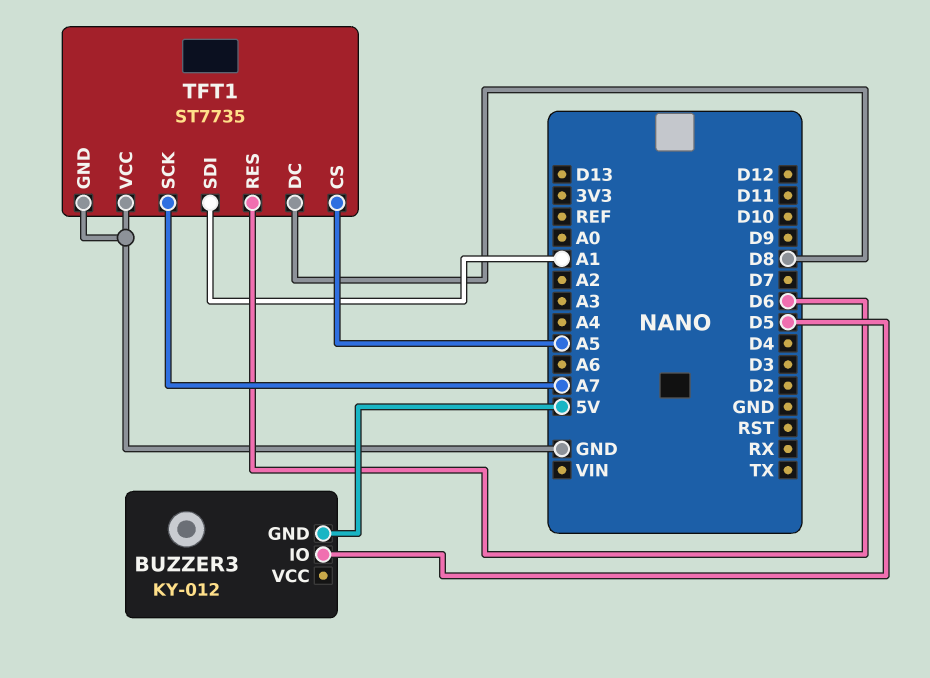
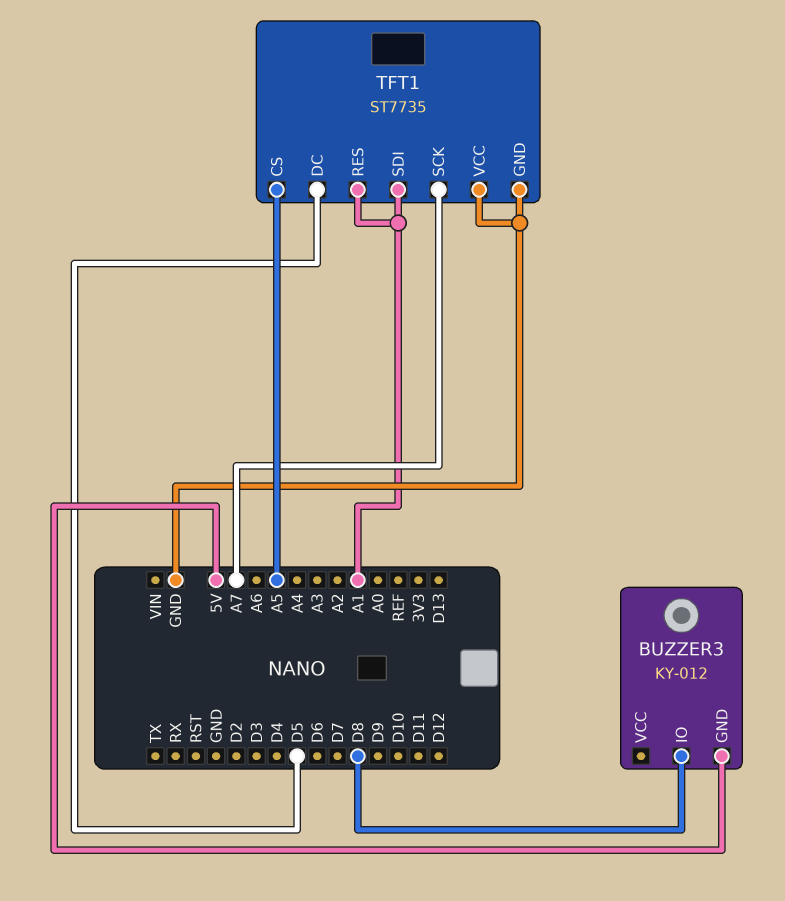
BUZZER3 pin IO: D5 -> D8
TFT1 pin DC: D8 -> D5
TFT1 pin RES: D6 -> A1

